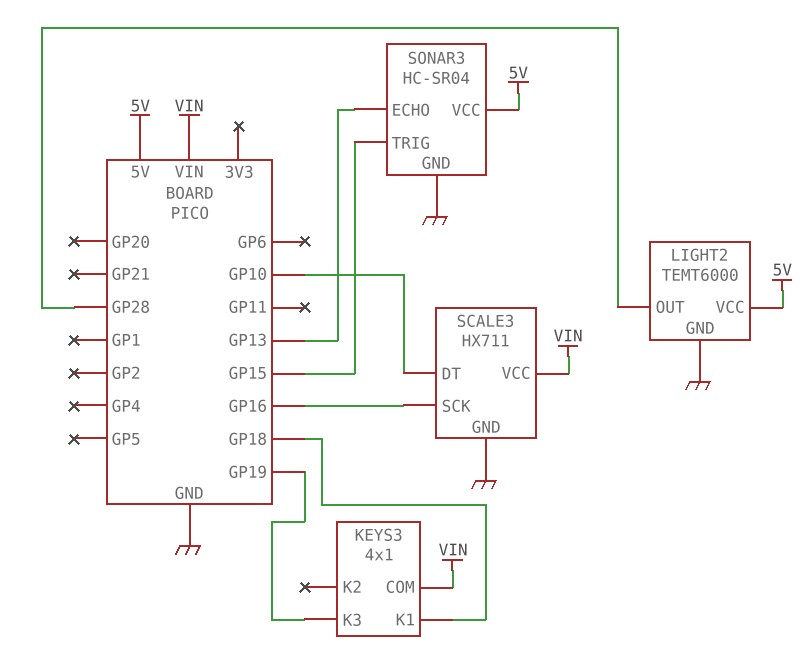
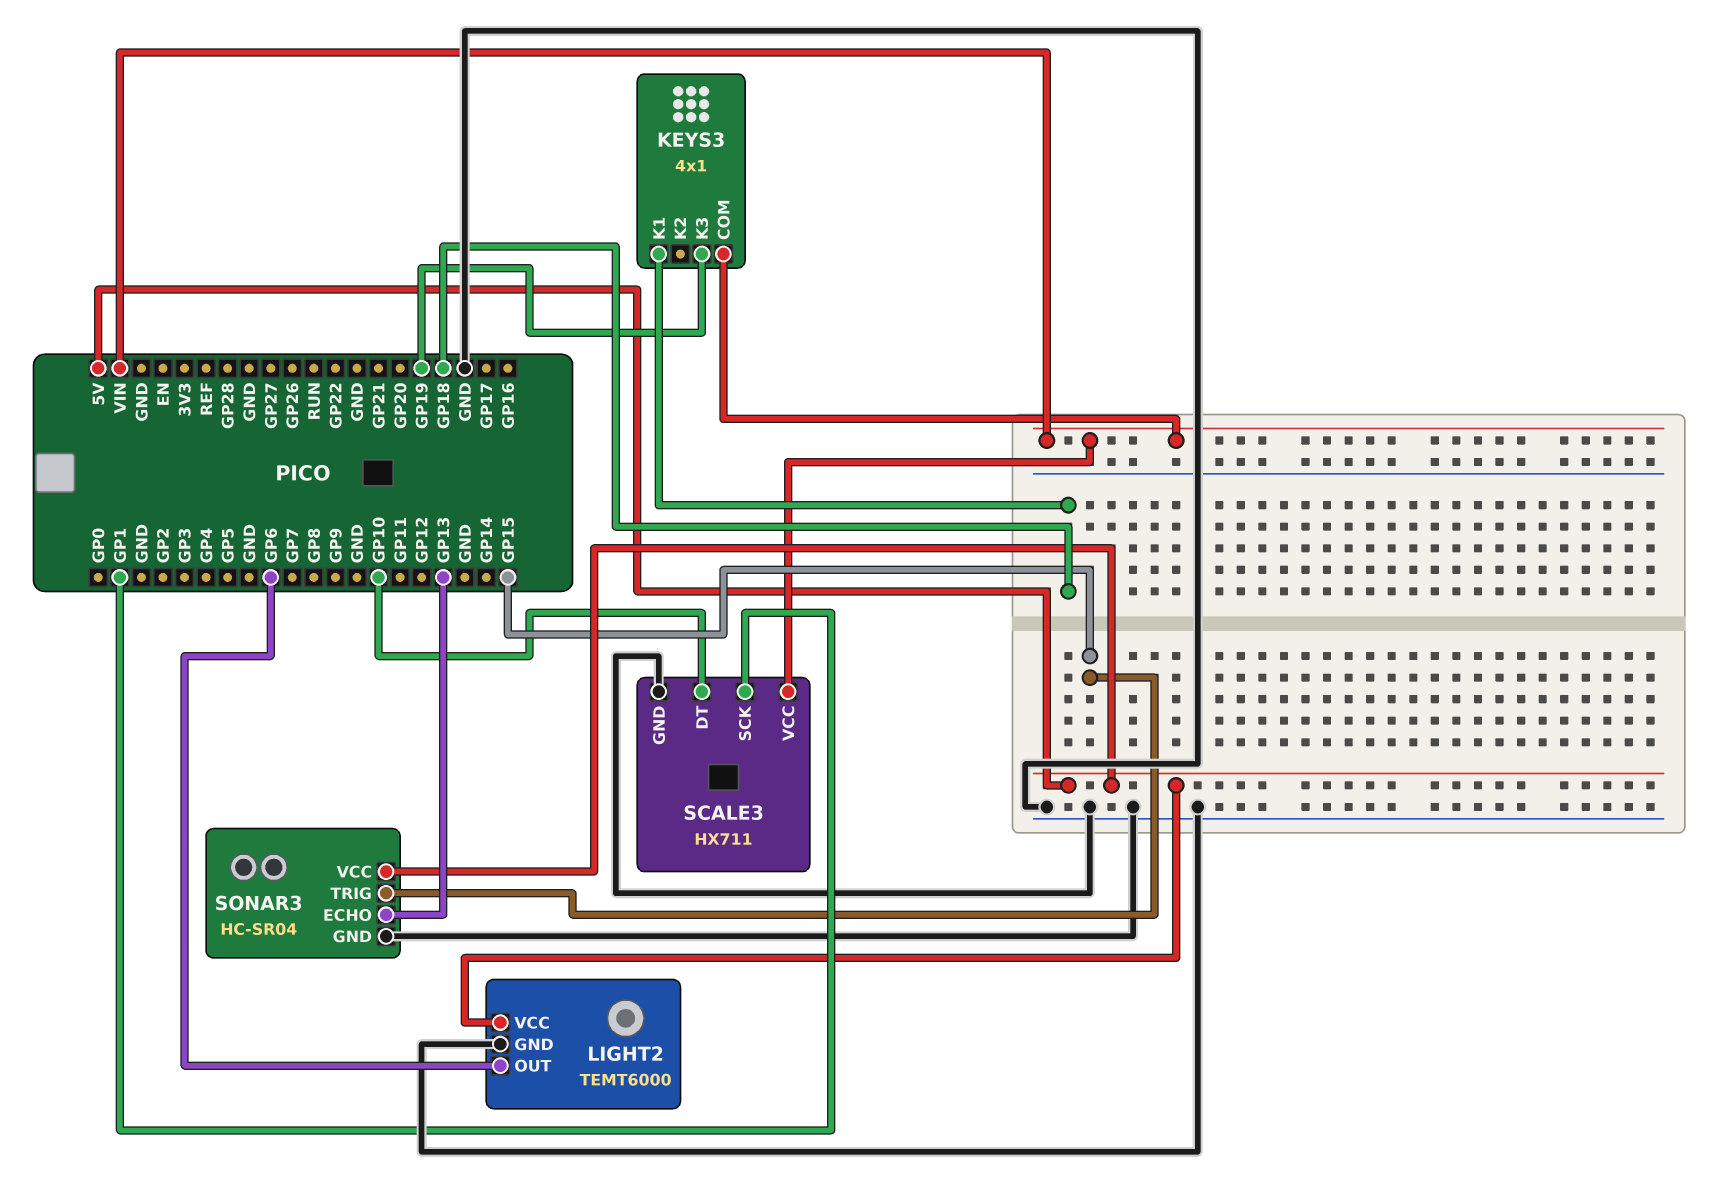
LIGHT2 pin OUT: GP28 -> GP6
SCALE3 pin SCK: GP16 -> GP1

